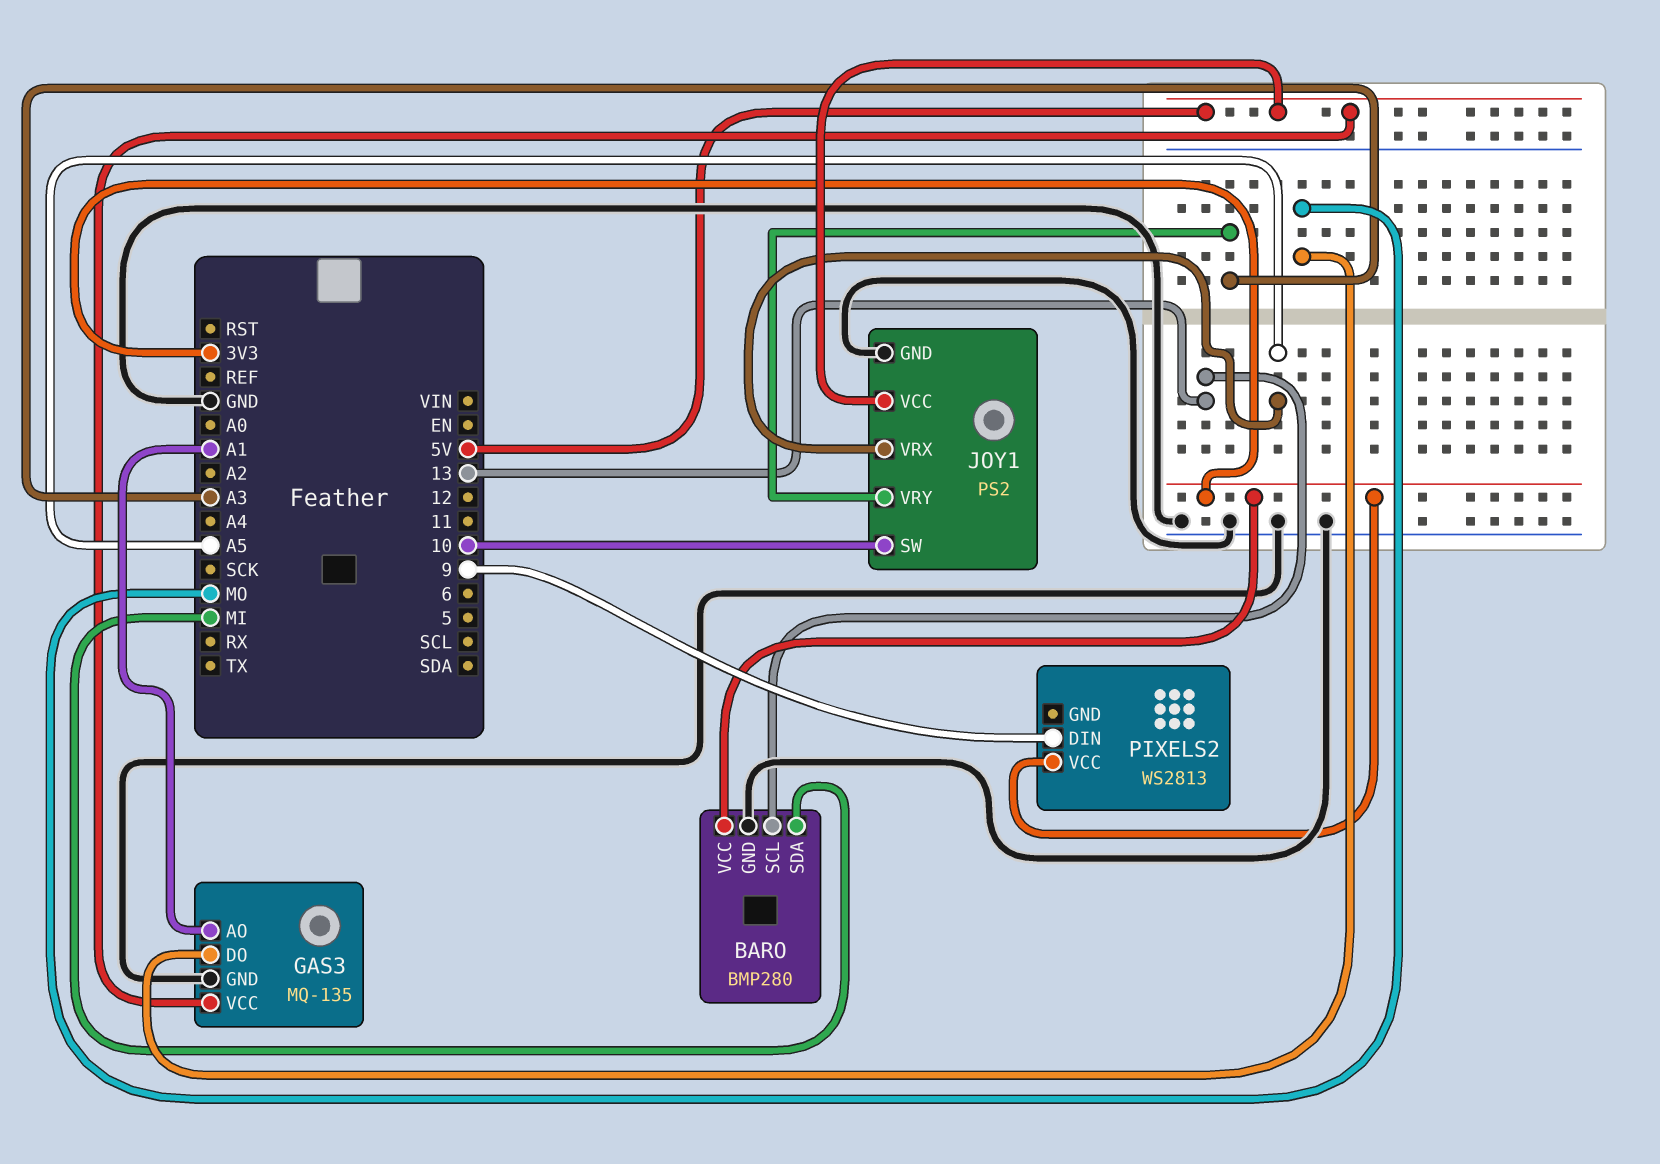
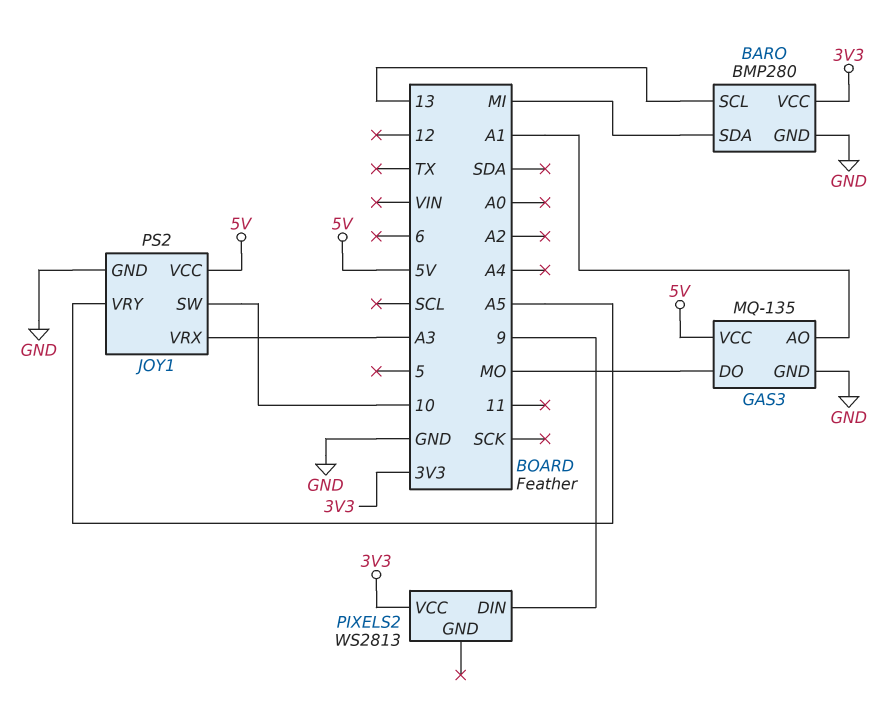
JOY1 pin VRX: A5 -> A3
JOY1 pin VRY: A3 -> A5

